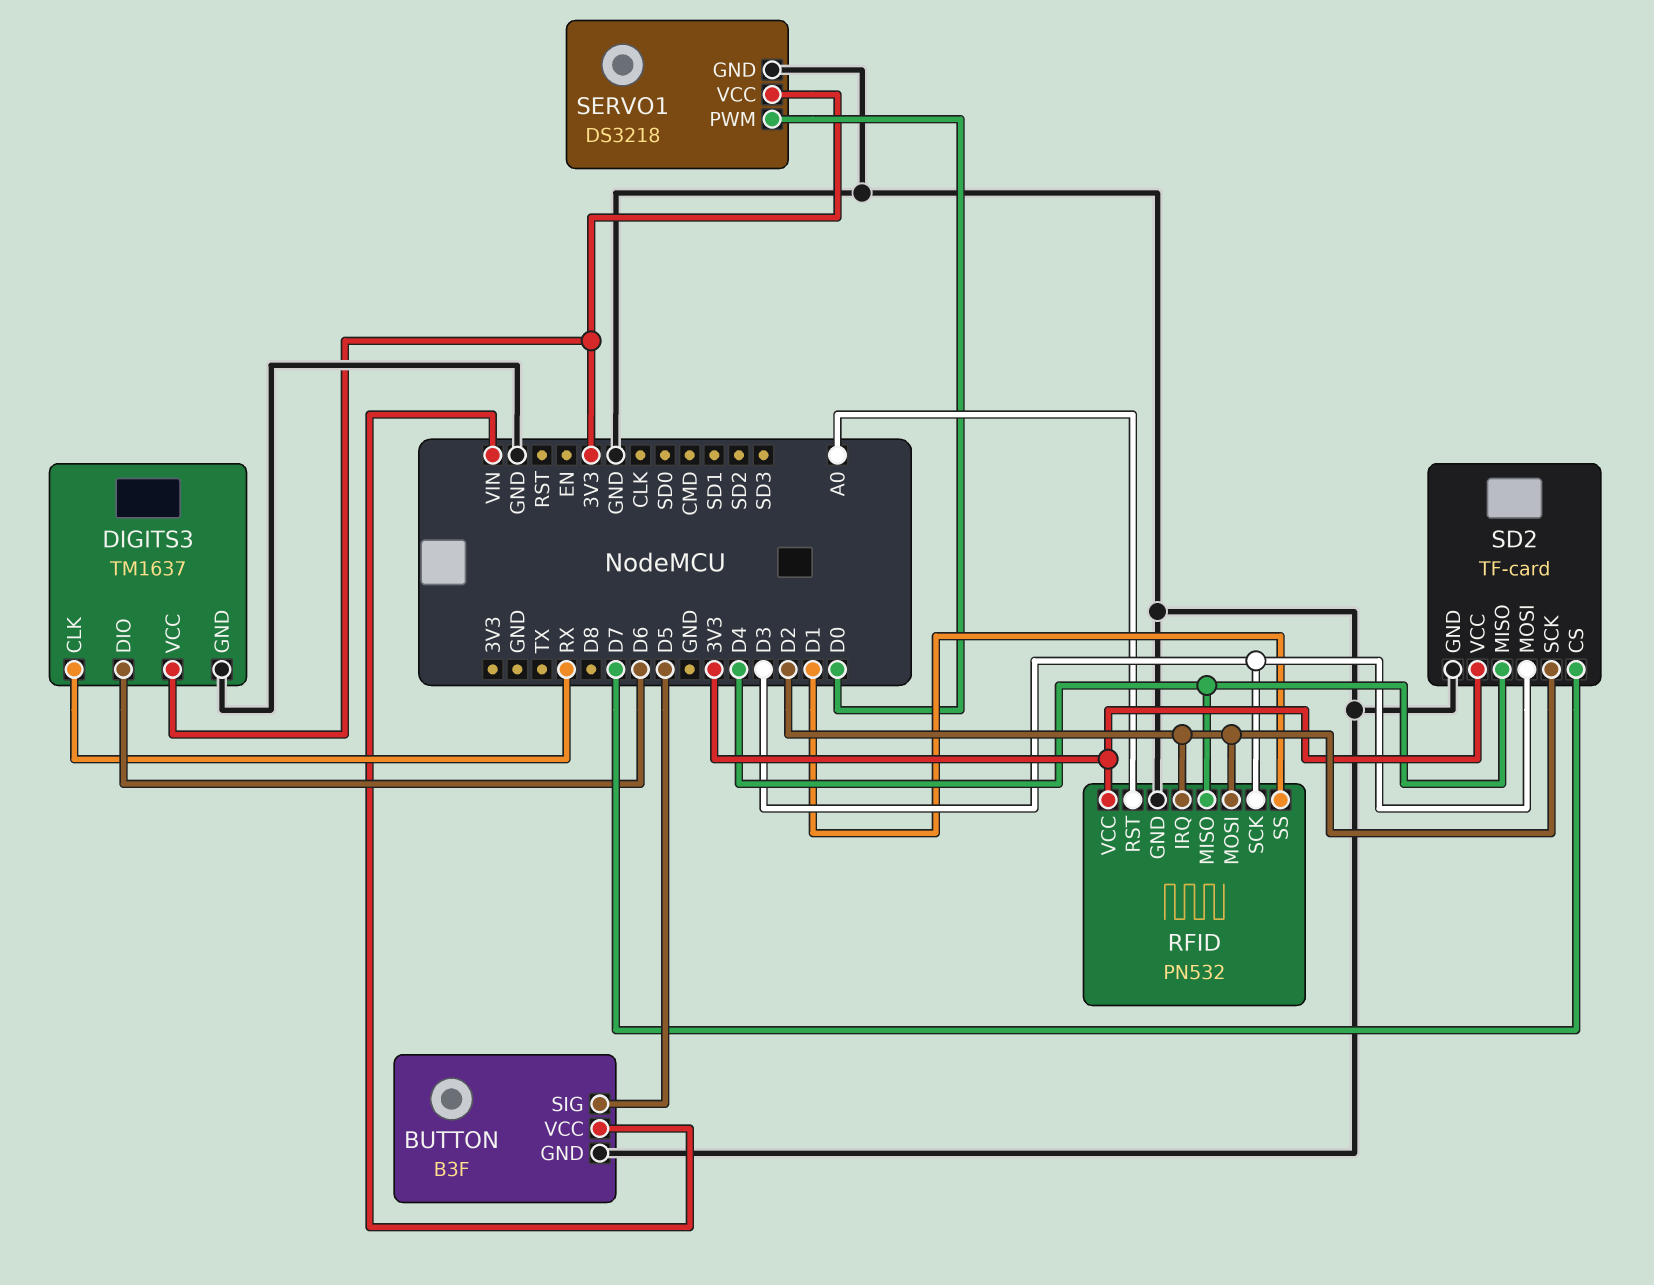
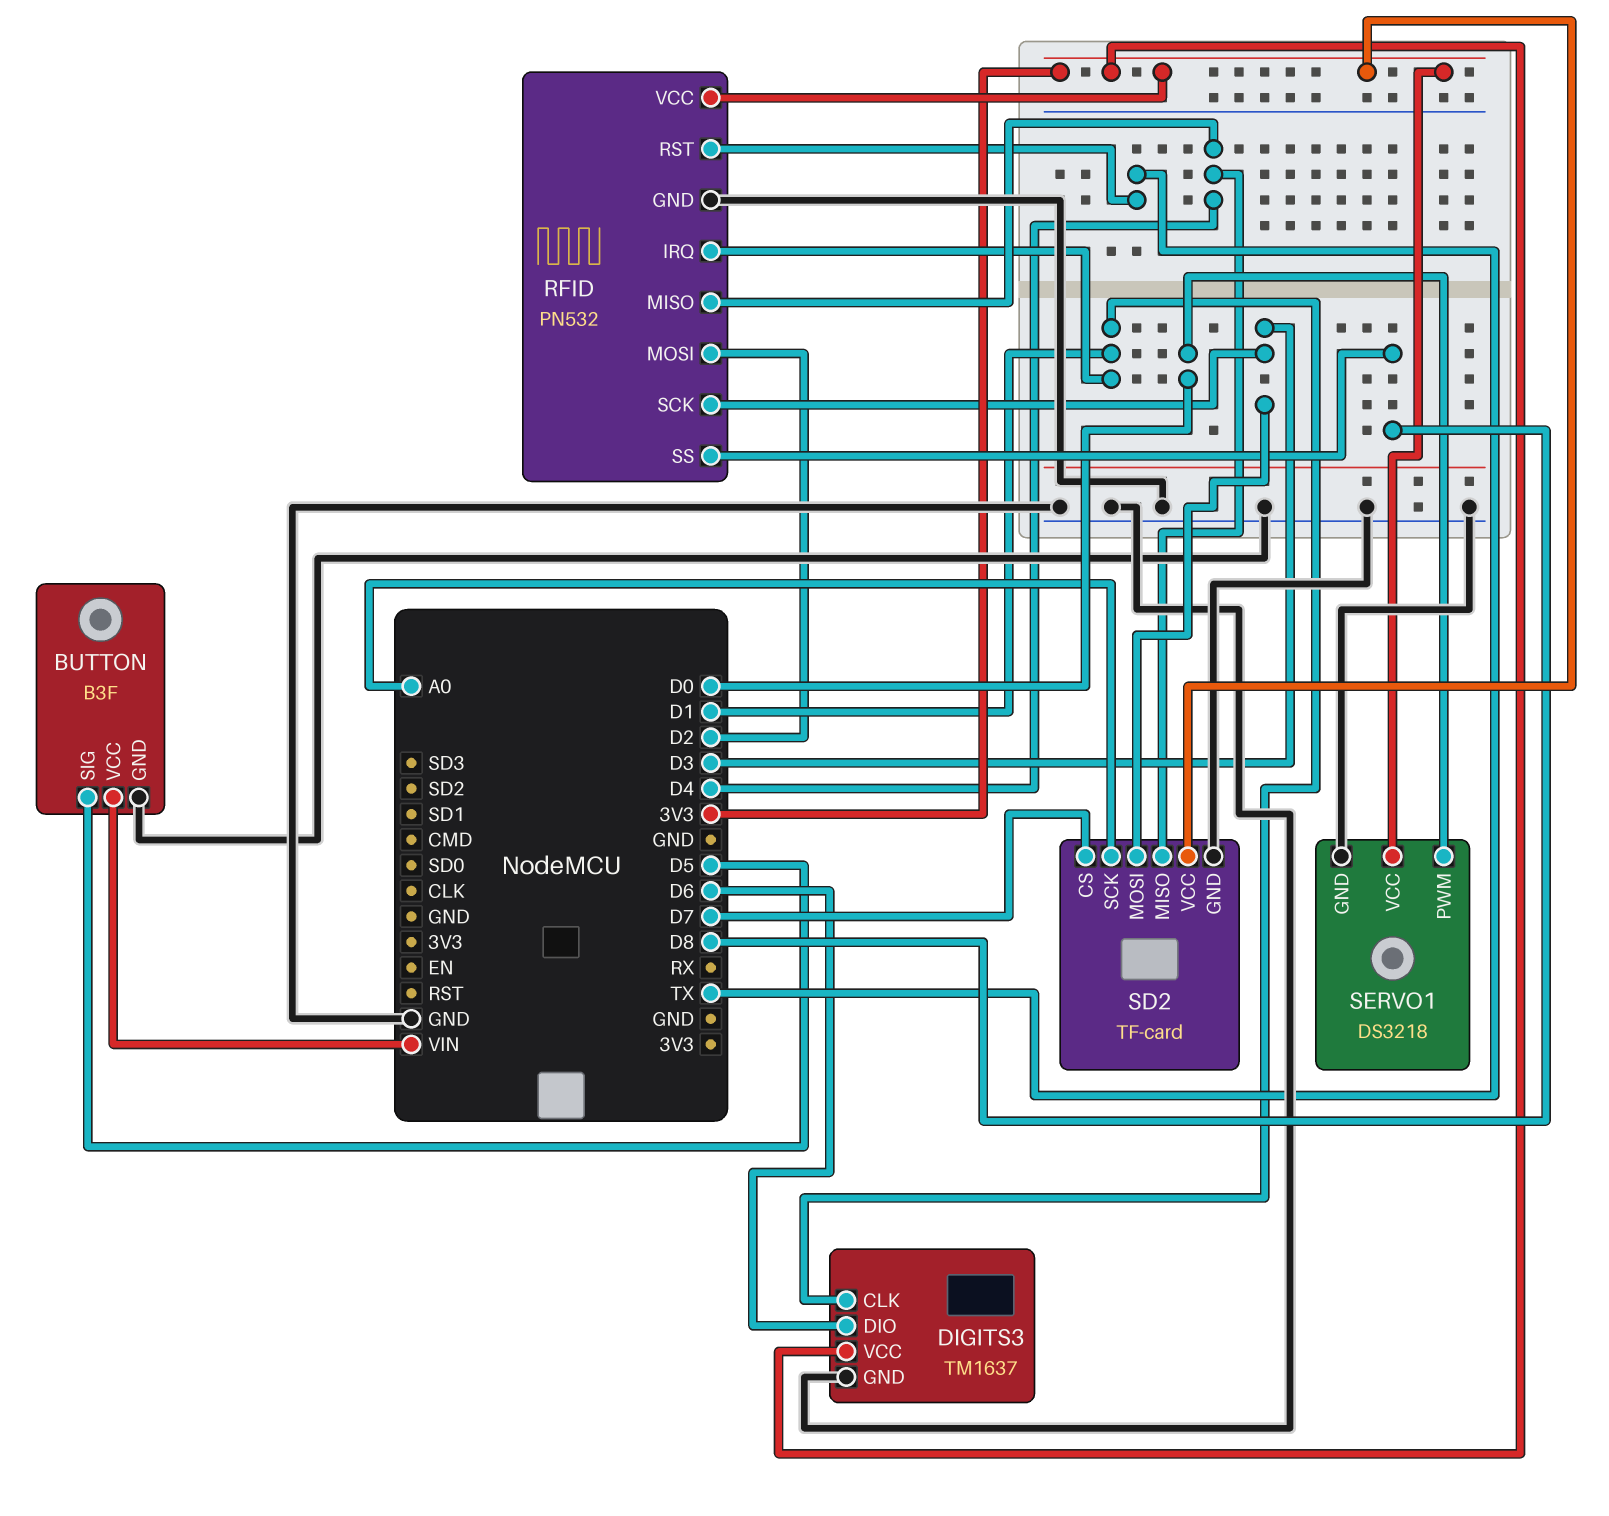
DIGITS3 pin CLK: RX -> D1
RFID pin IRQ: D2 -> D1
RFID pin RST: A0 -> TX
RFID pin SS: D1 -> D8
SD2 pin SCK: D2 -> A0

